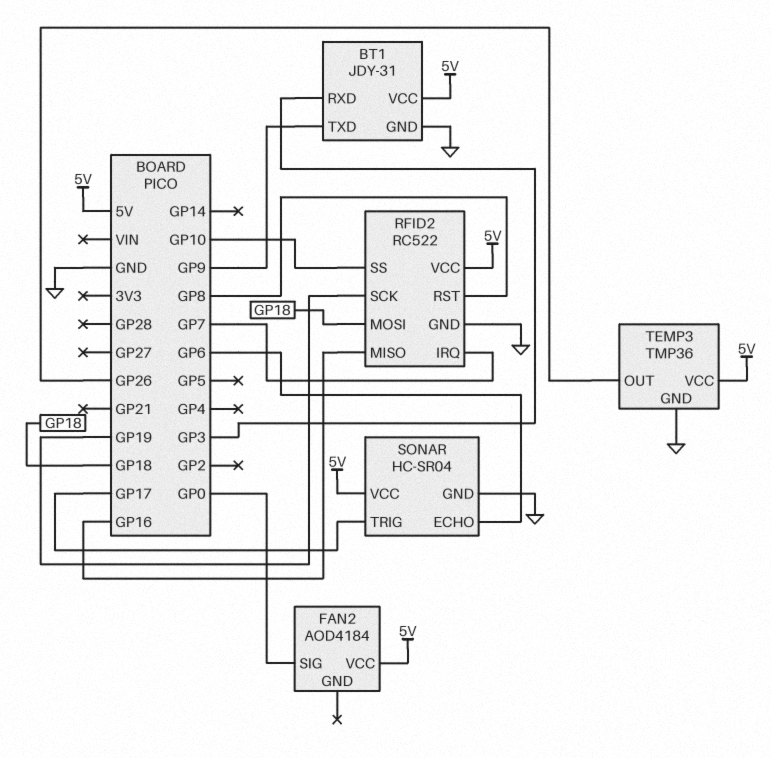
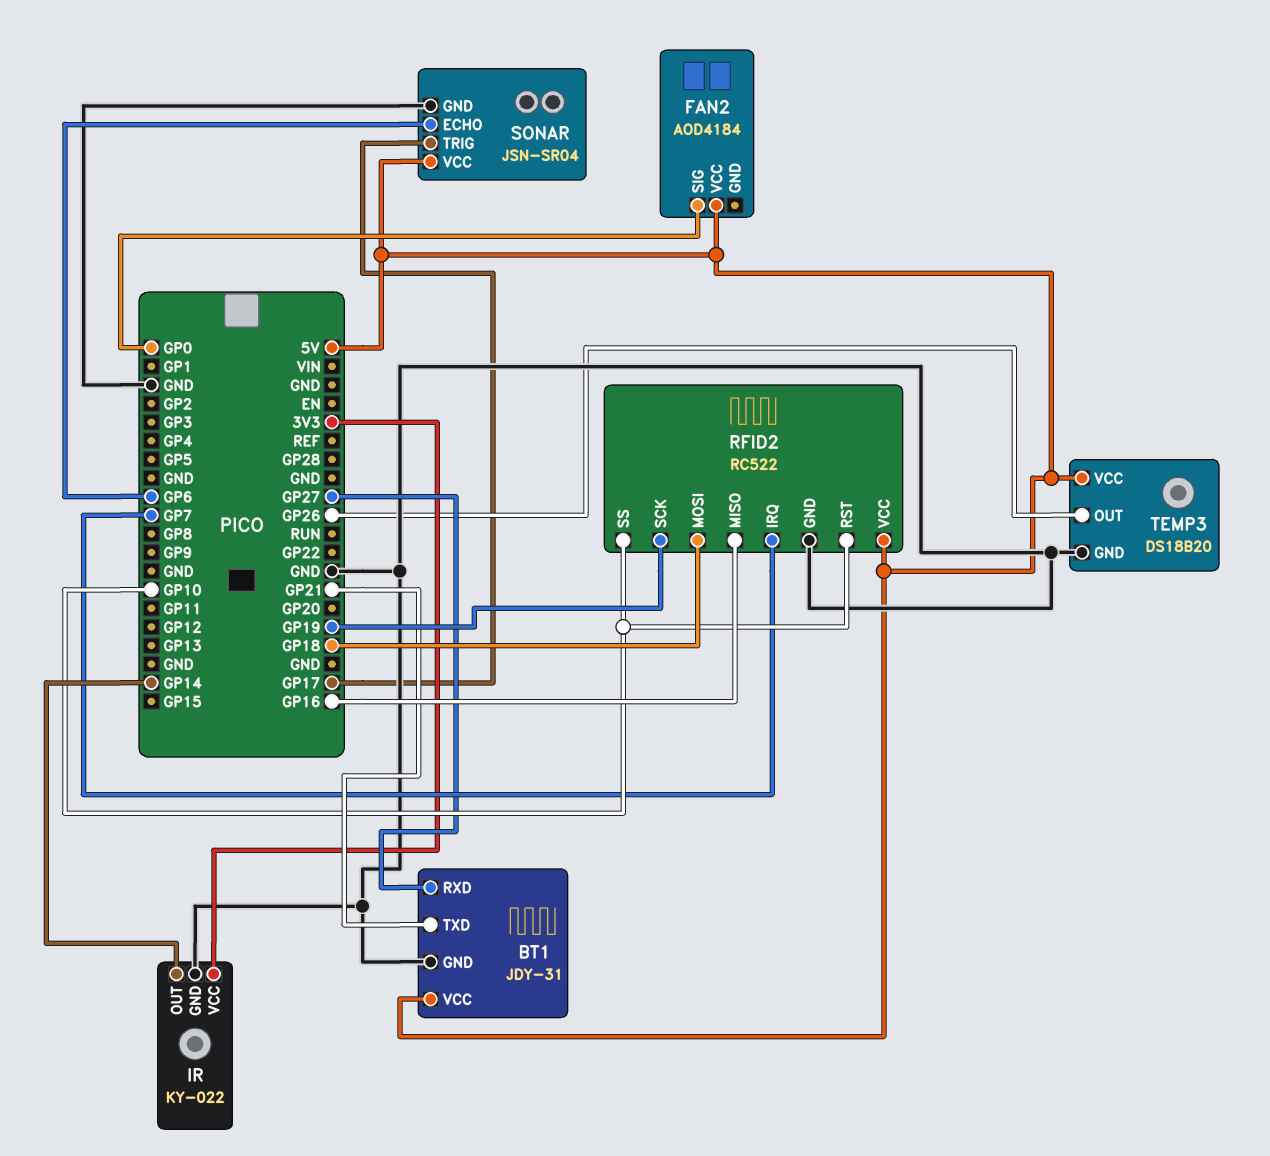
BT1 pin RXD: GP3 -> GP27
BT1 pin TXD: GP9 -> GP21
IR: none -> KY-022
IR pin GND: none -> GND
IR pin OUT: none -> GP14
IR pin VCC: none -> 3V3
RFID2 pin RST: GP8 -> GP10
SONAR: HC-SR04 -> JSN-SR04
TEMP3: TMP36 -> DS18B20

